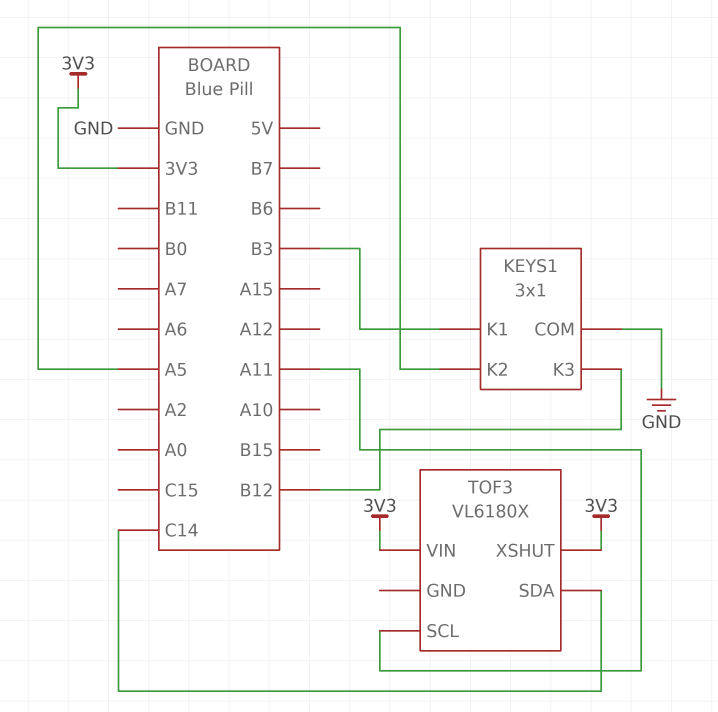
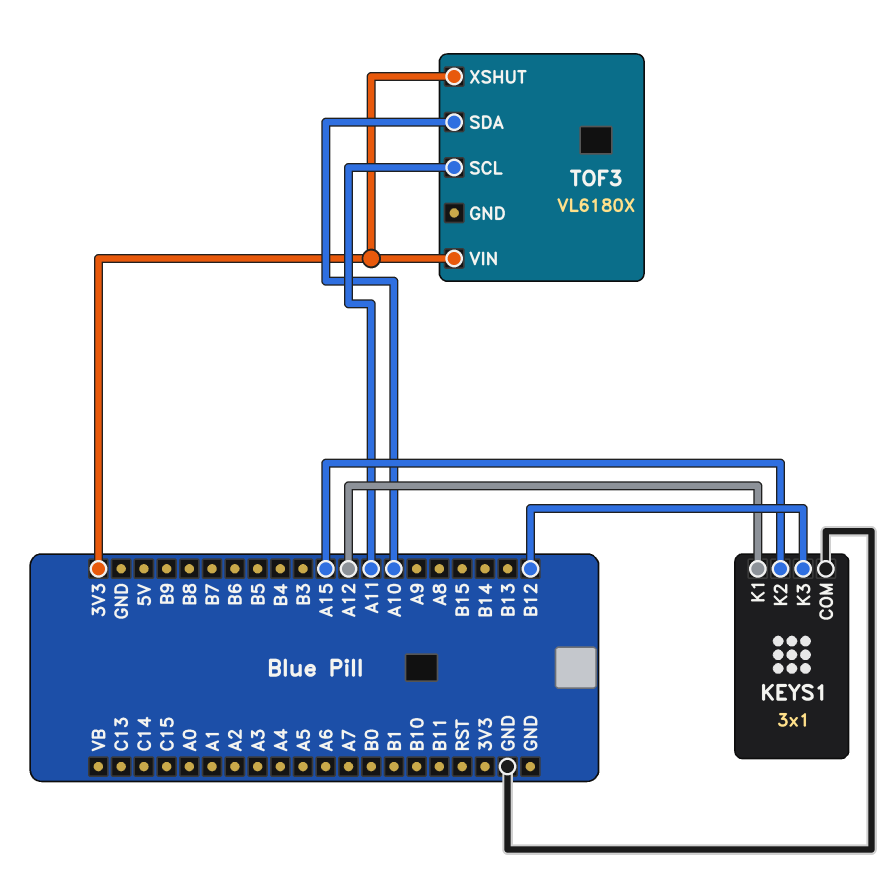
KEYS1 pin K1: B3 -> A12
KEYS1 pin K2: A5 -> A15
TOF3 pin SDA: C14 -> A10

